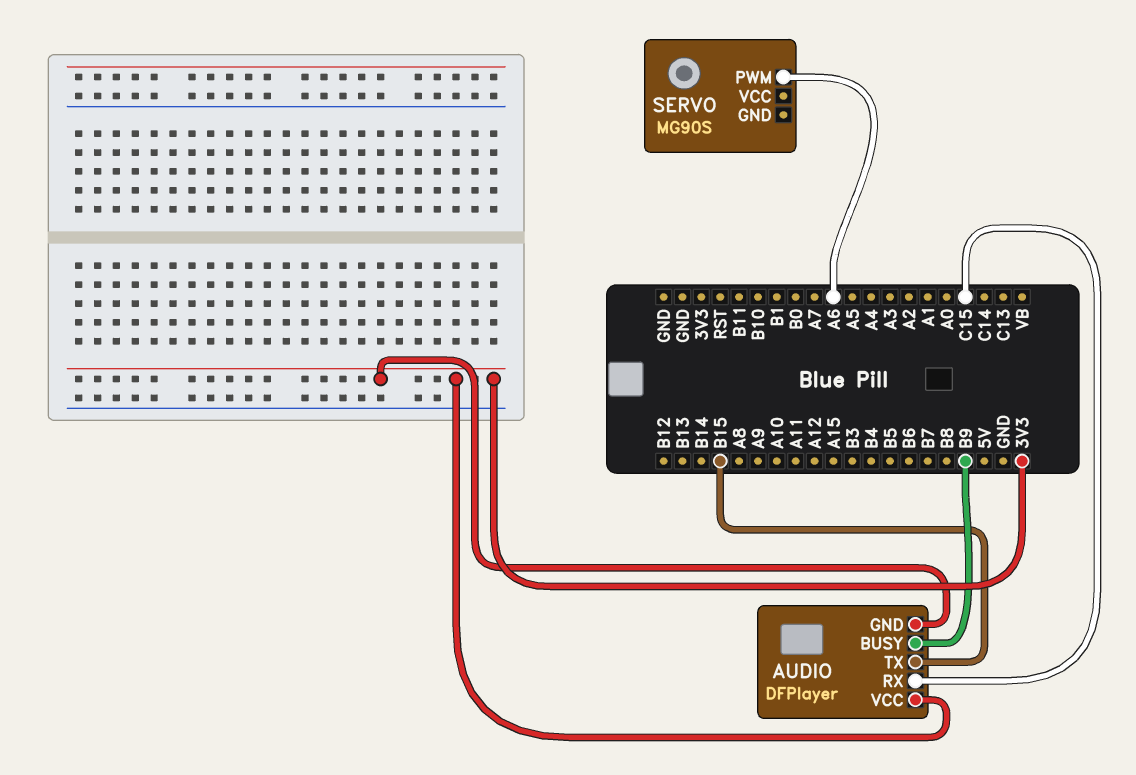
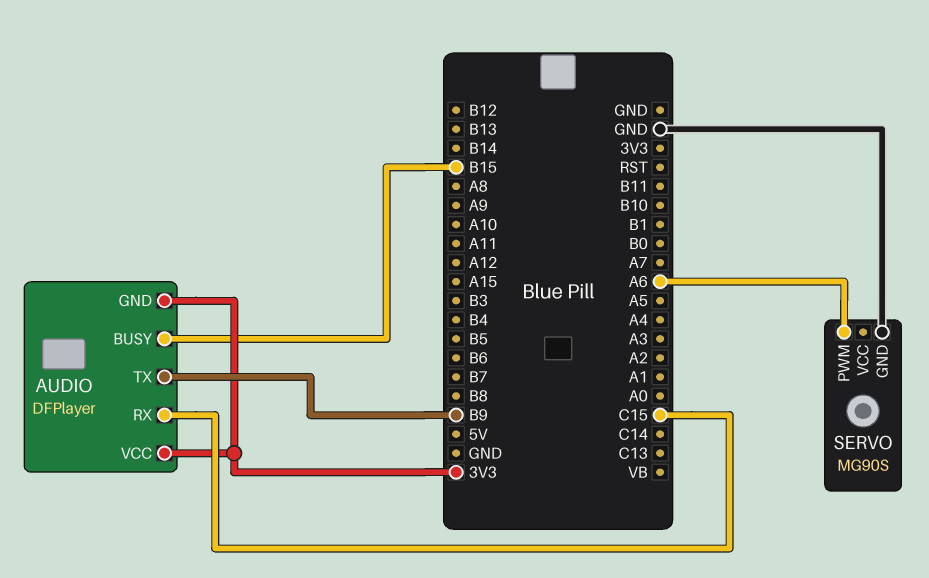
AUDIO pin BUSY: B9 -> B15
AUDIO pin TX: B15 -> B9
SERVO pin GND: none -> GND

